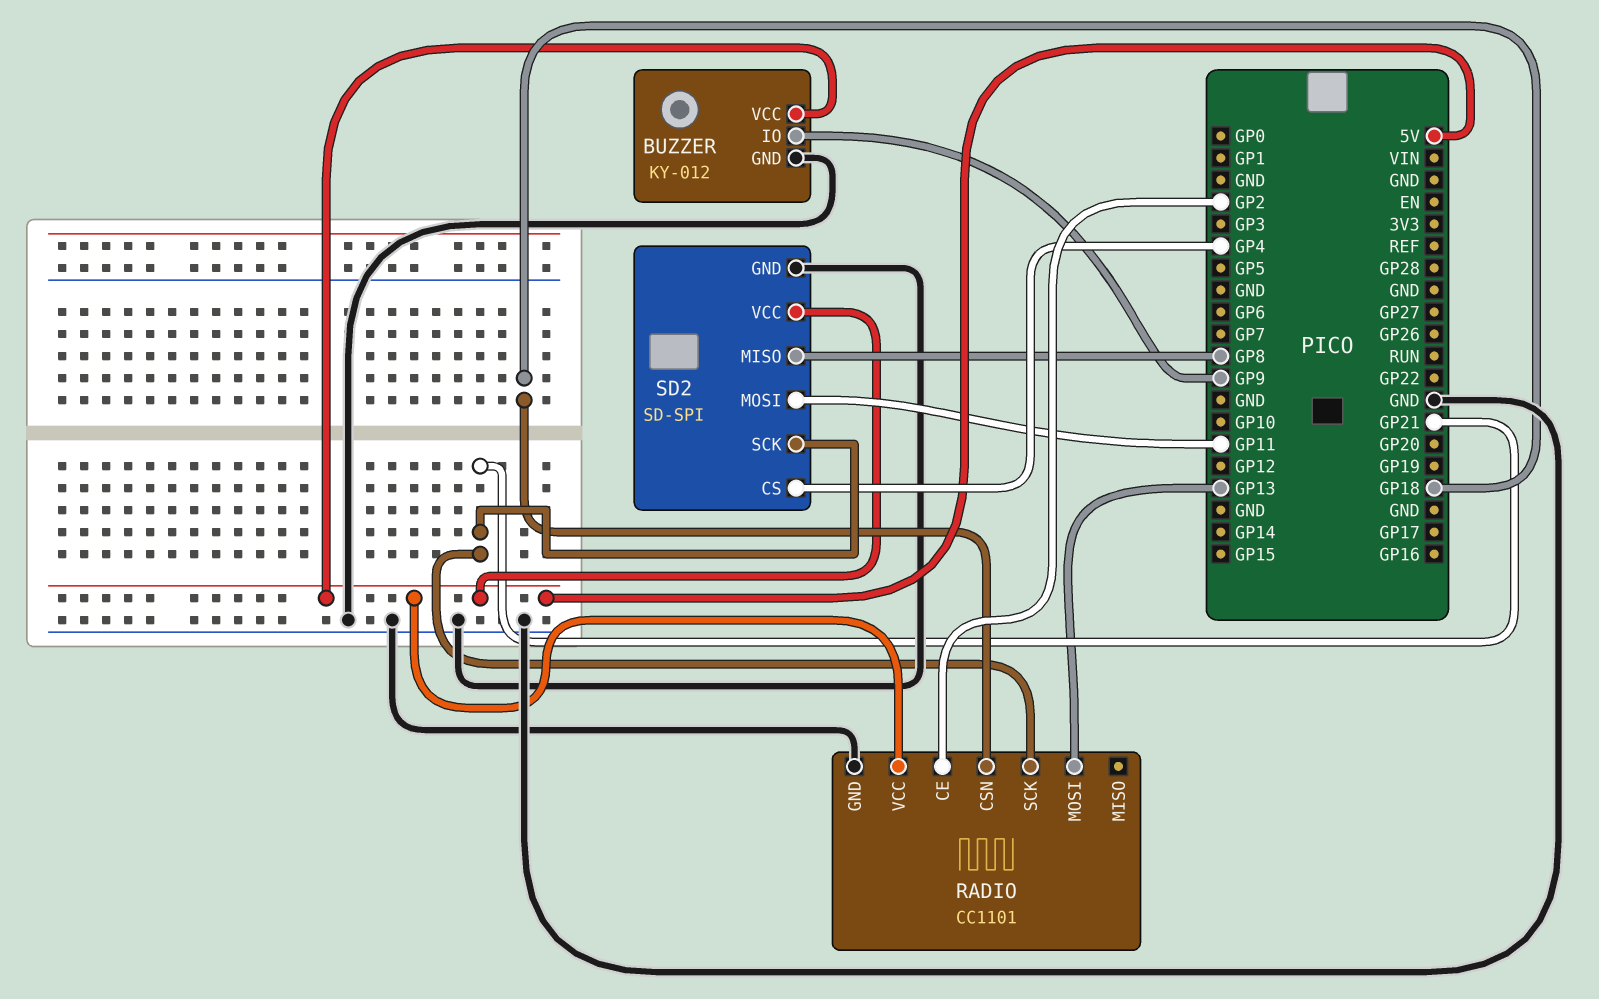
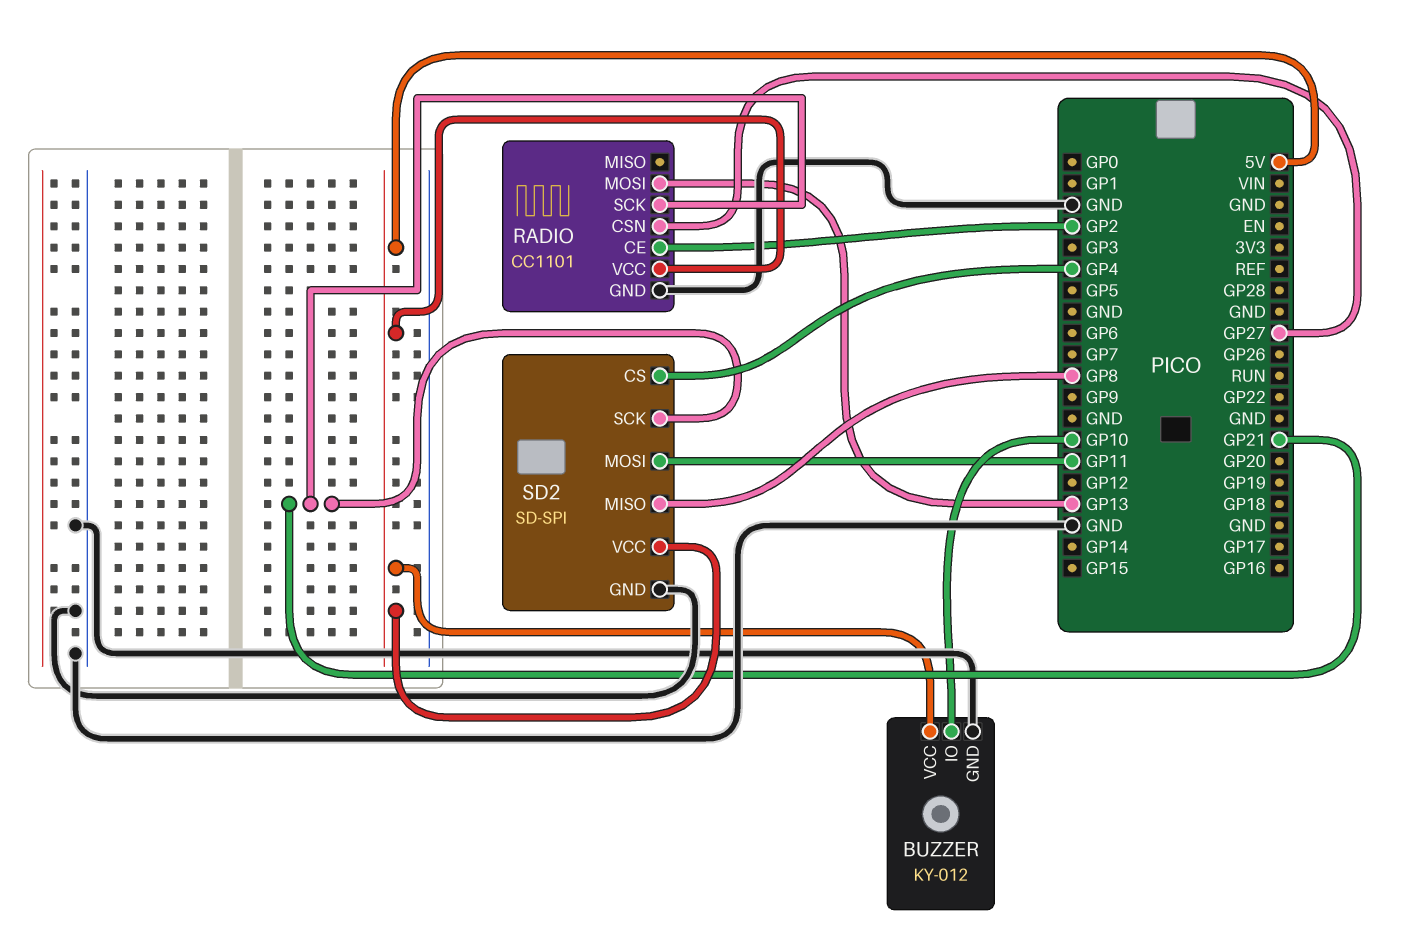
BUZZER pin IO: GP9 -> GP10
RADIO pin CSN: GP18 -> GP27

